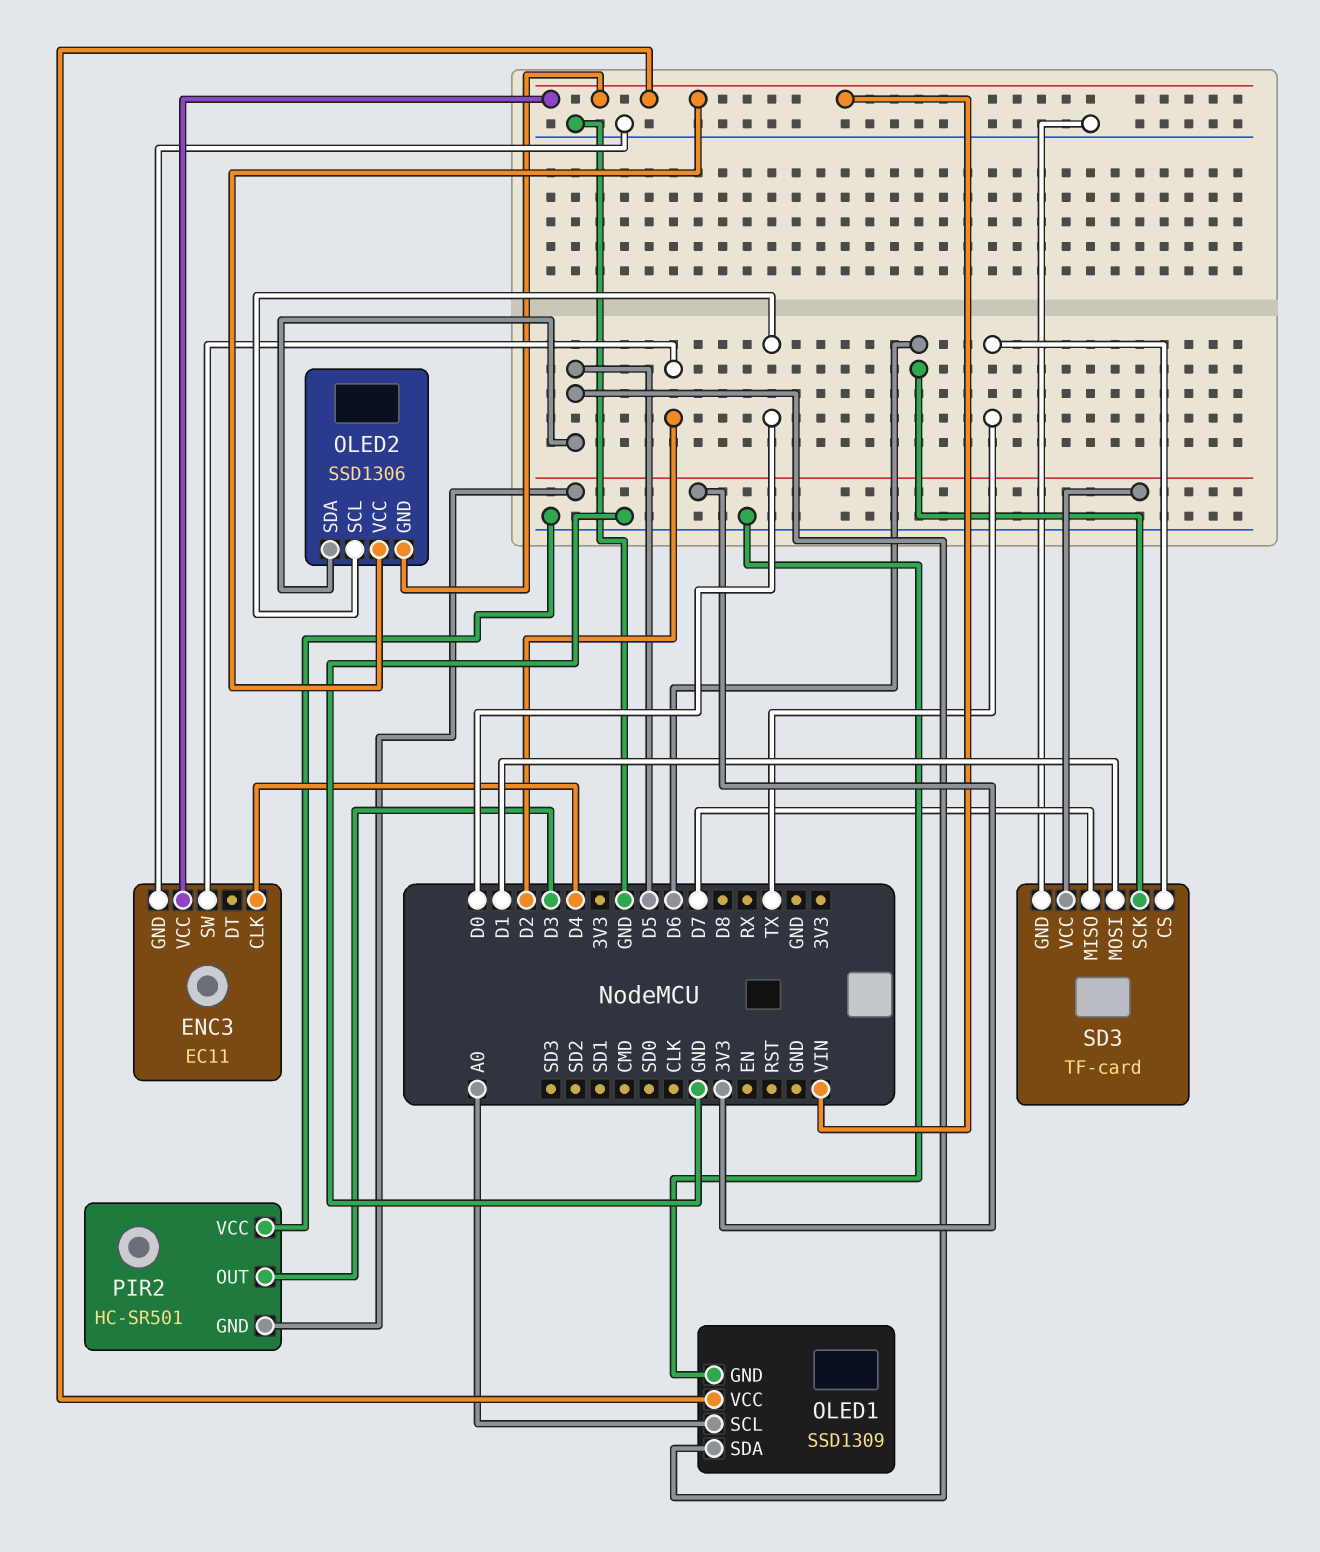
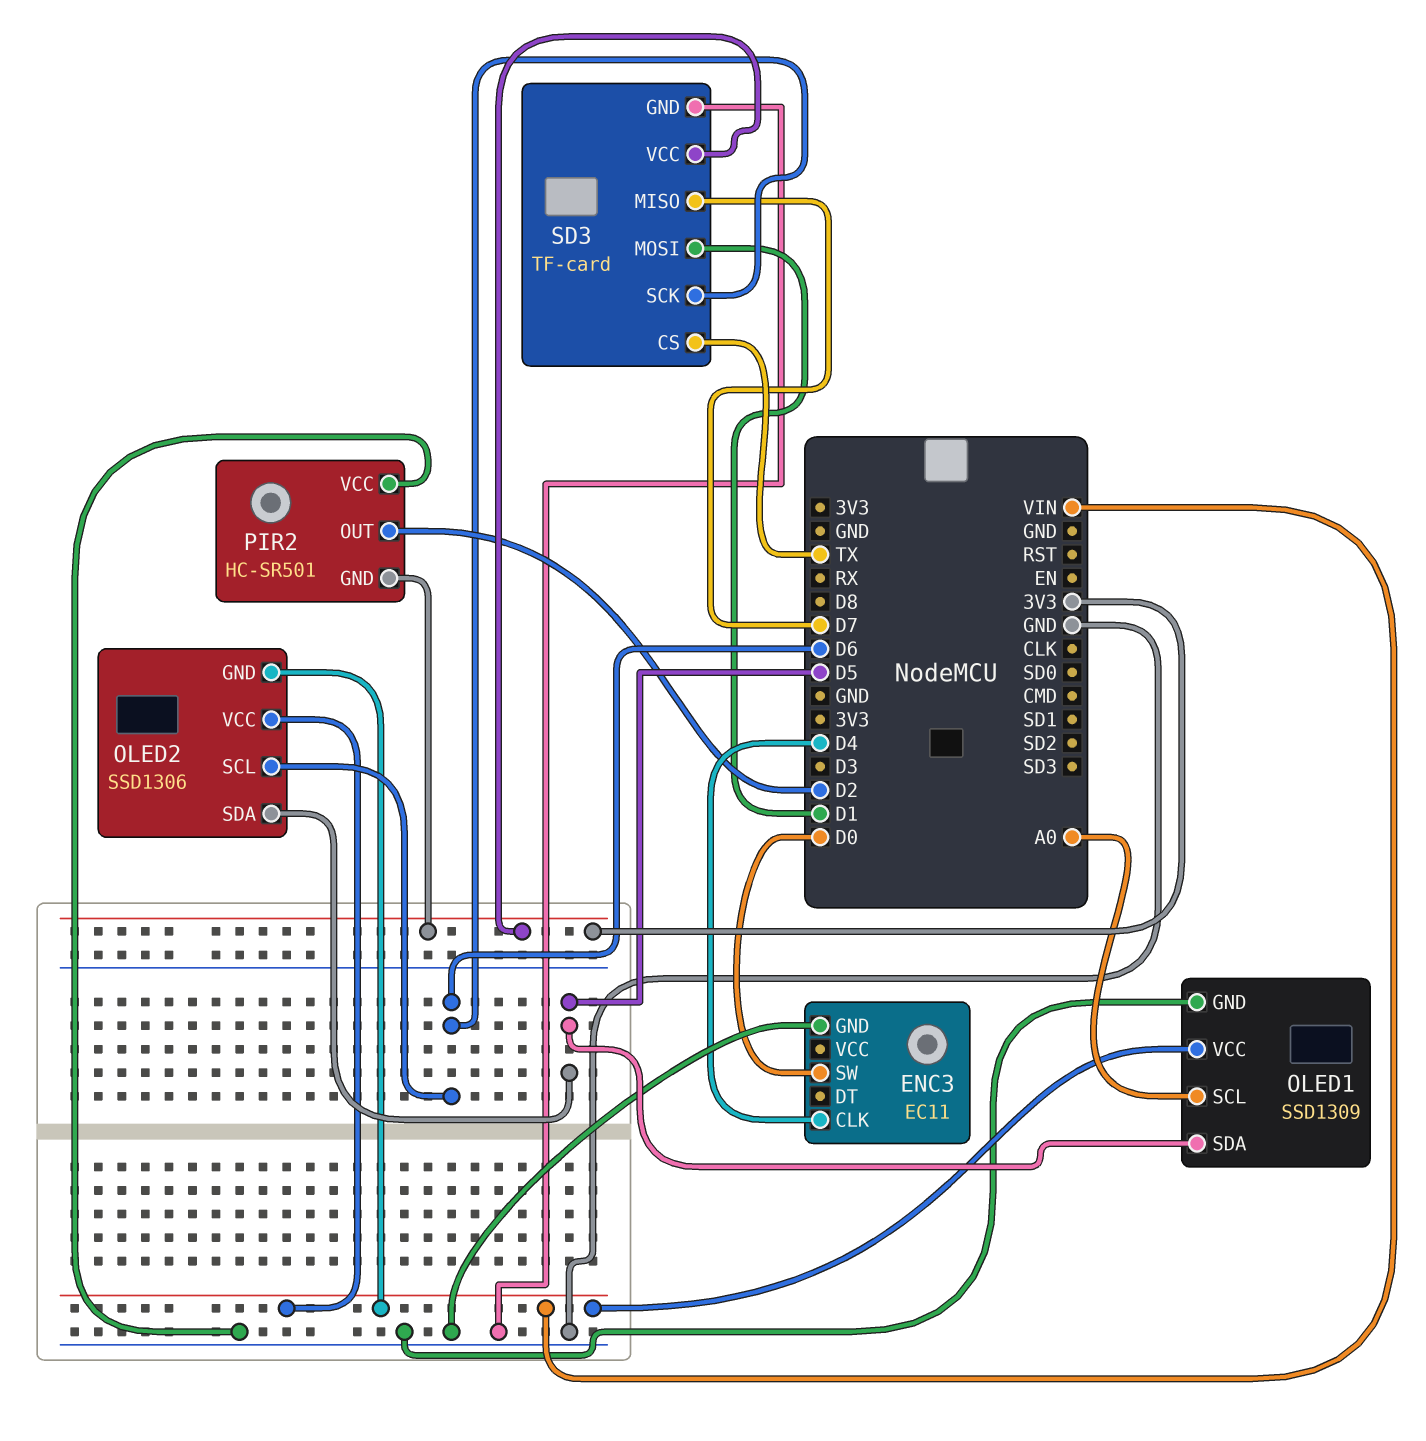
ENC3 pin SW: D2 -> D0
ENC3 pin VCC: VIN -> none
OLED2 pin SCL: D0 -> D6
PIR2 pin OUT: D3 -> D2

